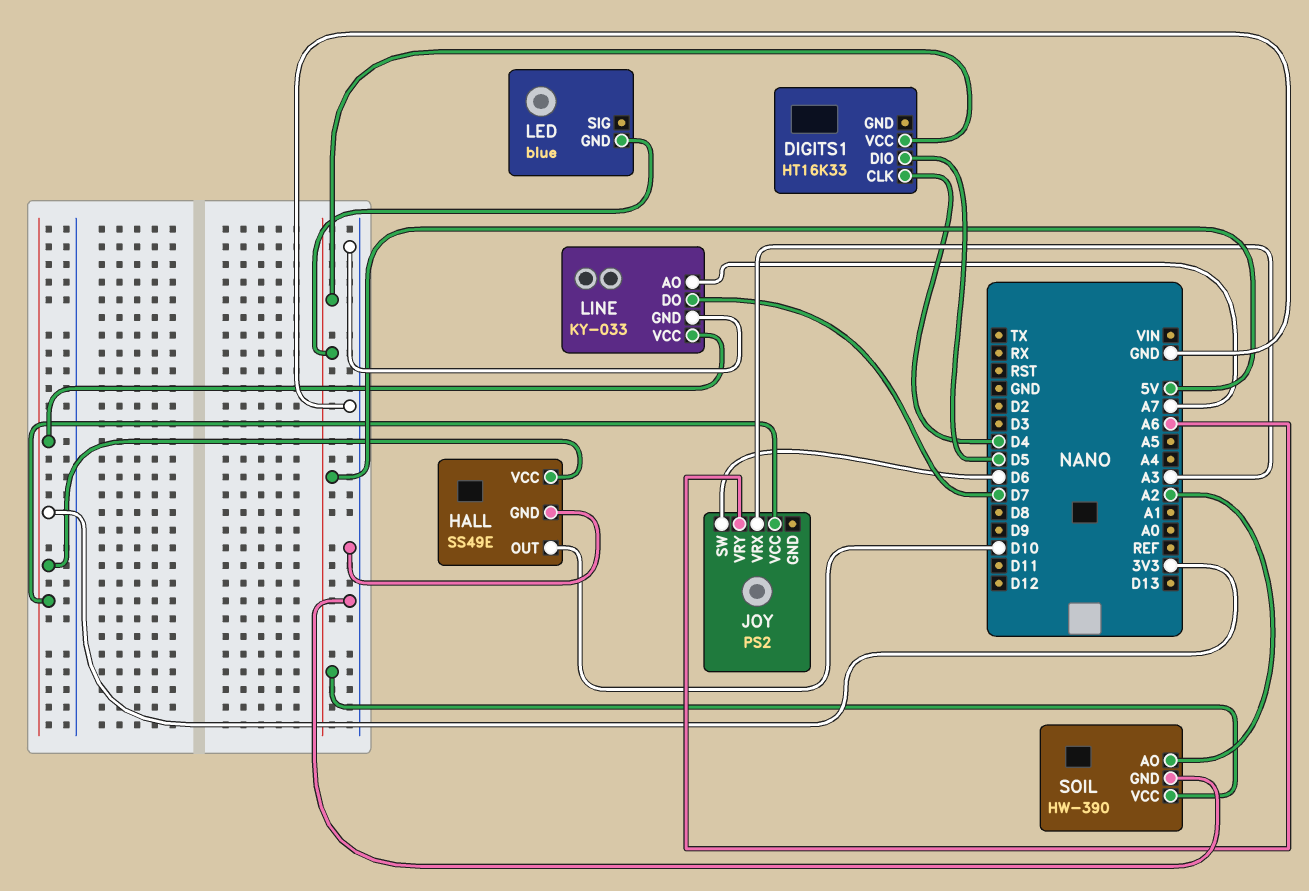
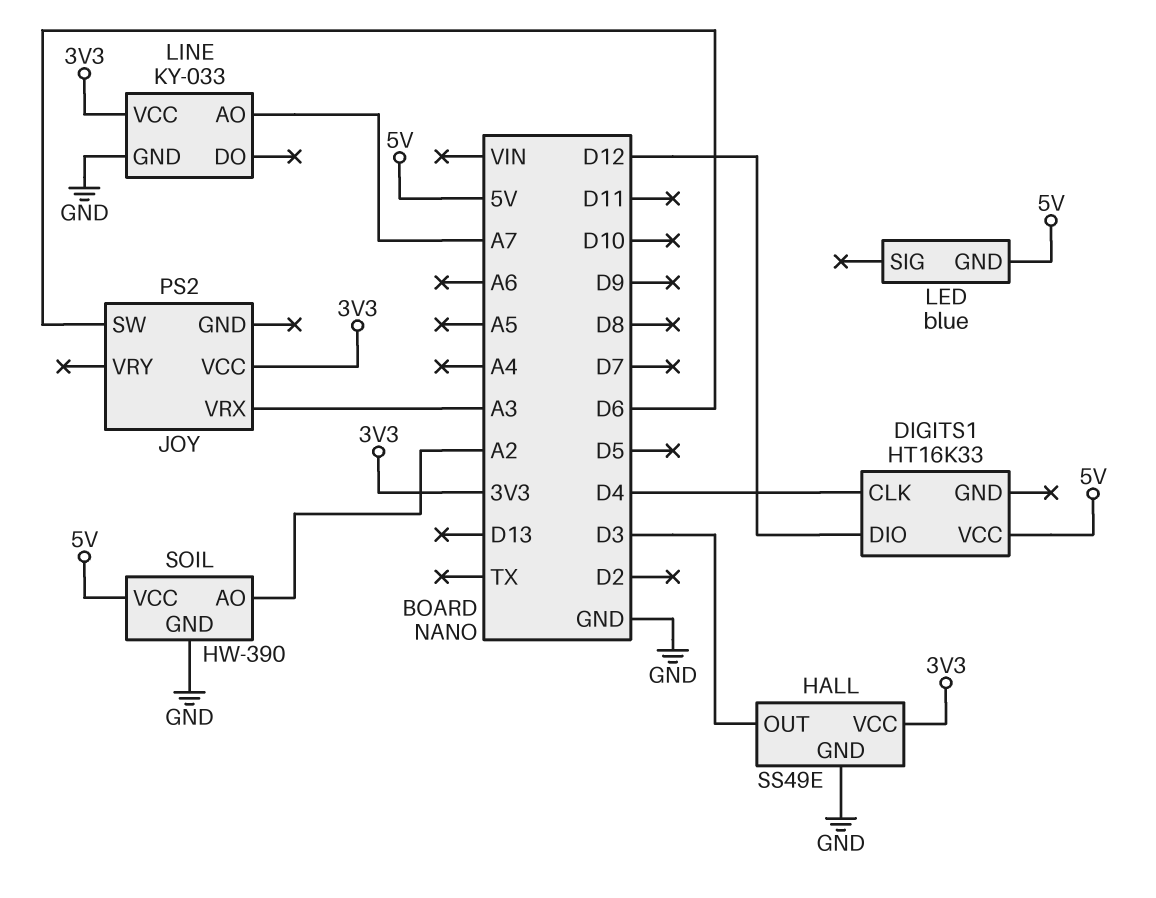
DIGITS1 pin DIO: D5 -> D12
HALL pin OUT: D10 -> D3
JOY pin VRY: A6 -> none
LINE pin DO: D7 -> none

